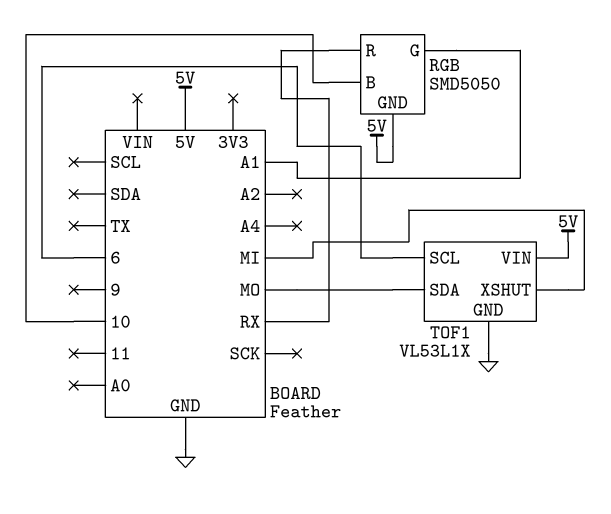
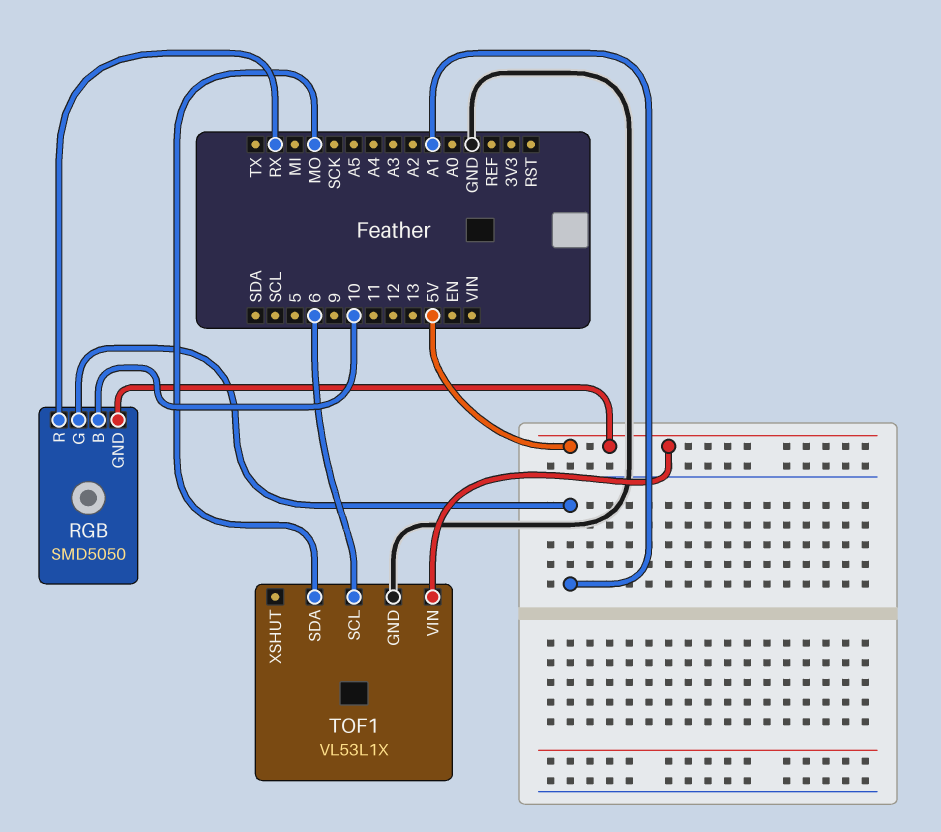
TOF1 pin XSHUT: MI -> none

